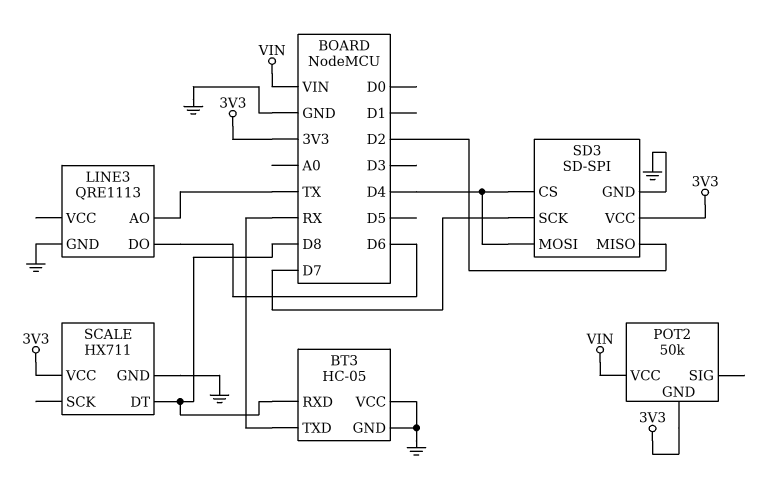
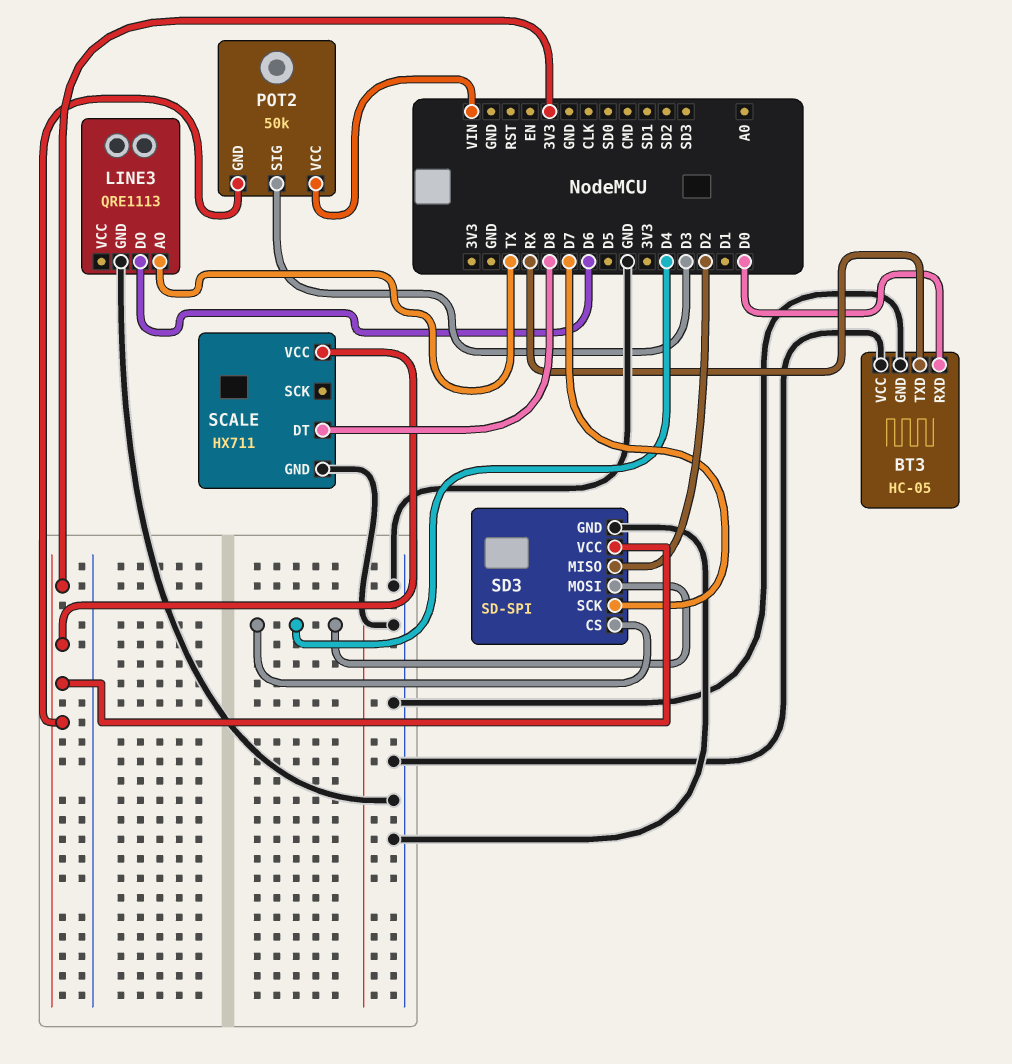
BT3 pin RXD: D8 -> D0
POT2 pin SIG: none -> D3

